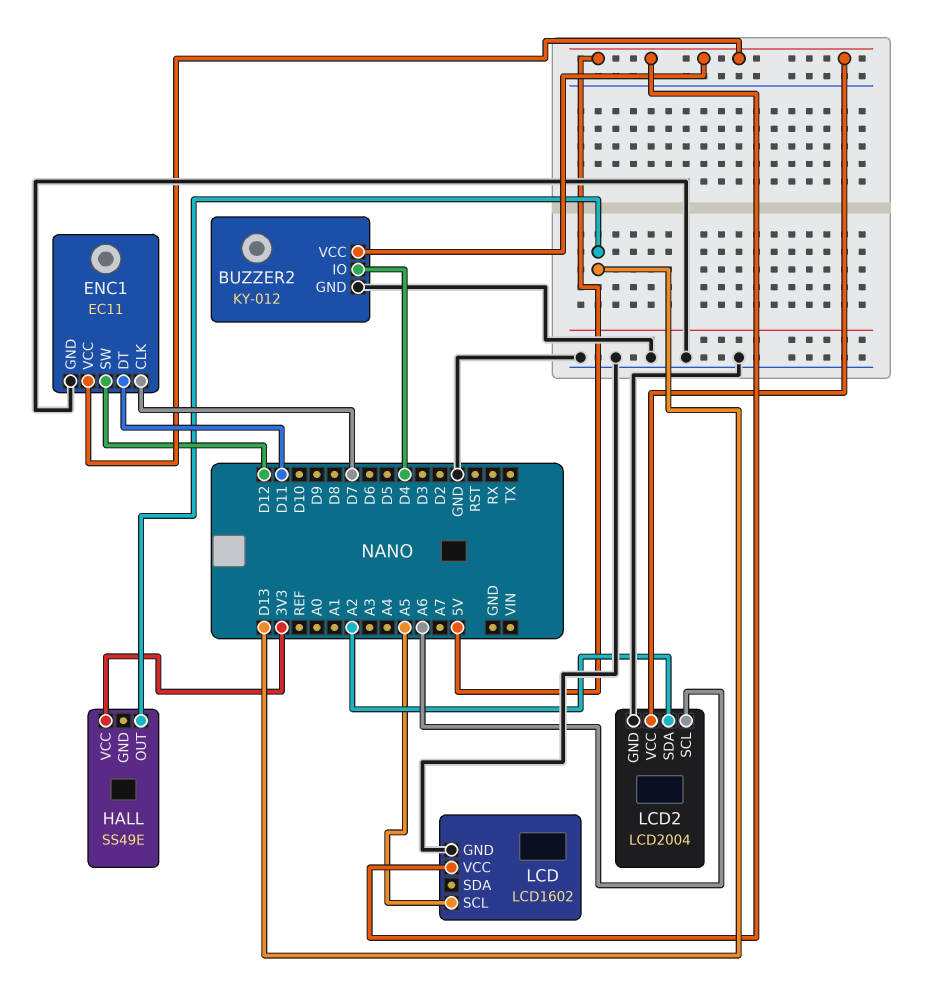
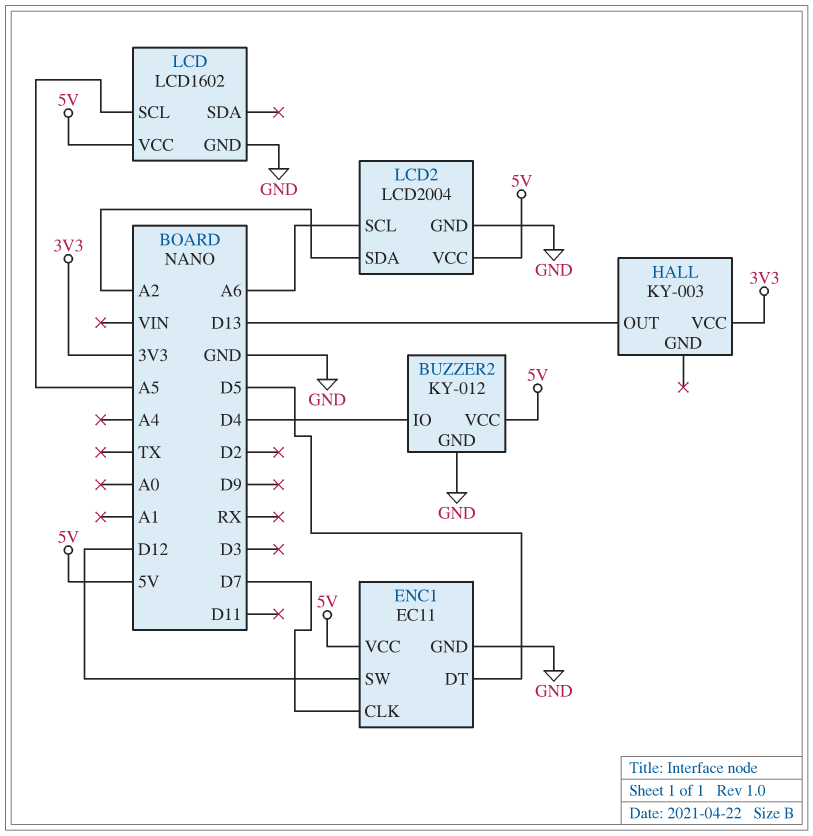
ENC1 pin DT: D11 -> D5
HALL: SS49E -> KY-003

